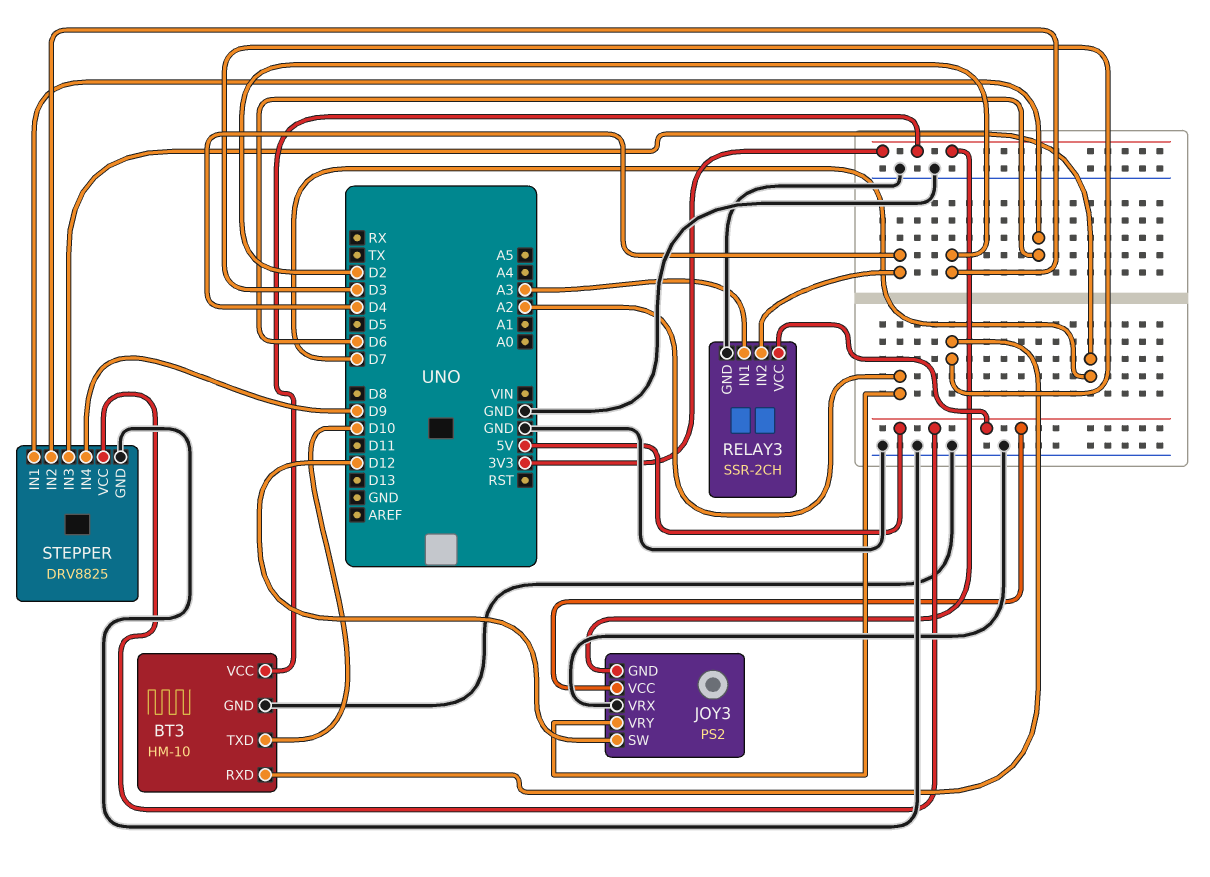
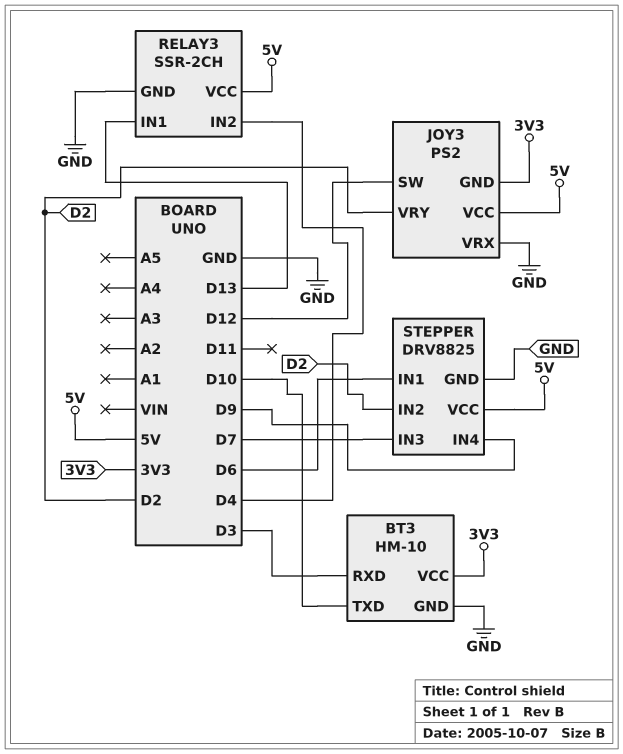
JOY3 pin VRY: A2 -> D2
RELAY3 pin IN1: A3 -> D13

